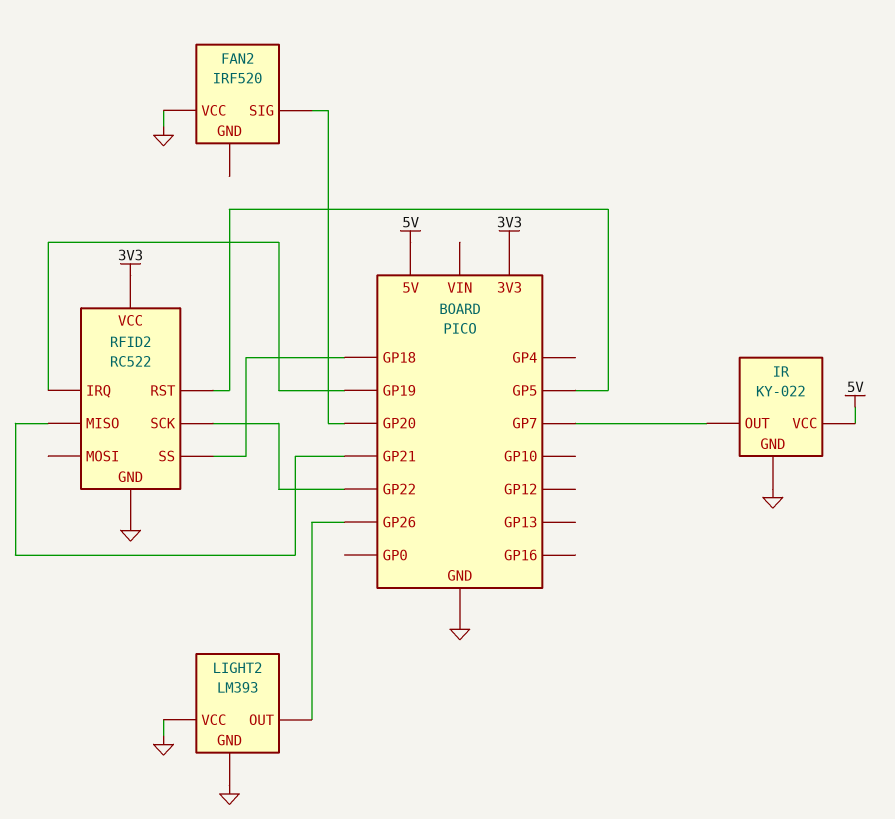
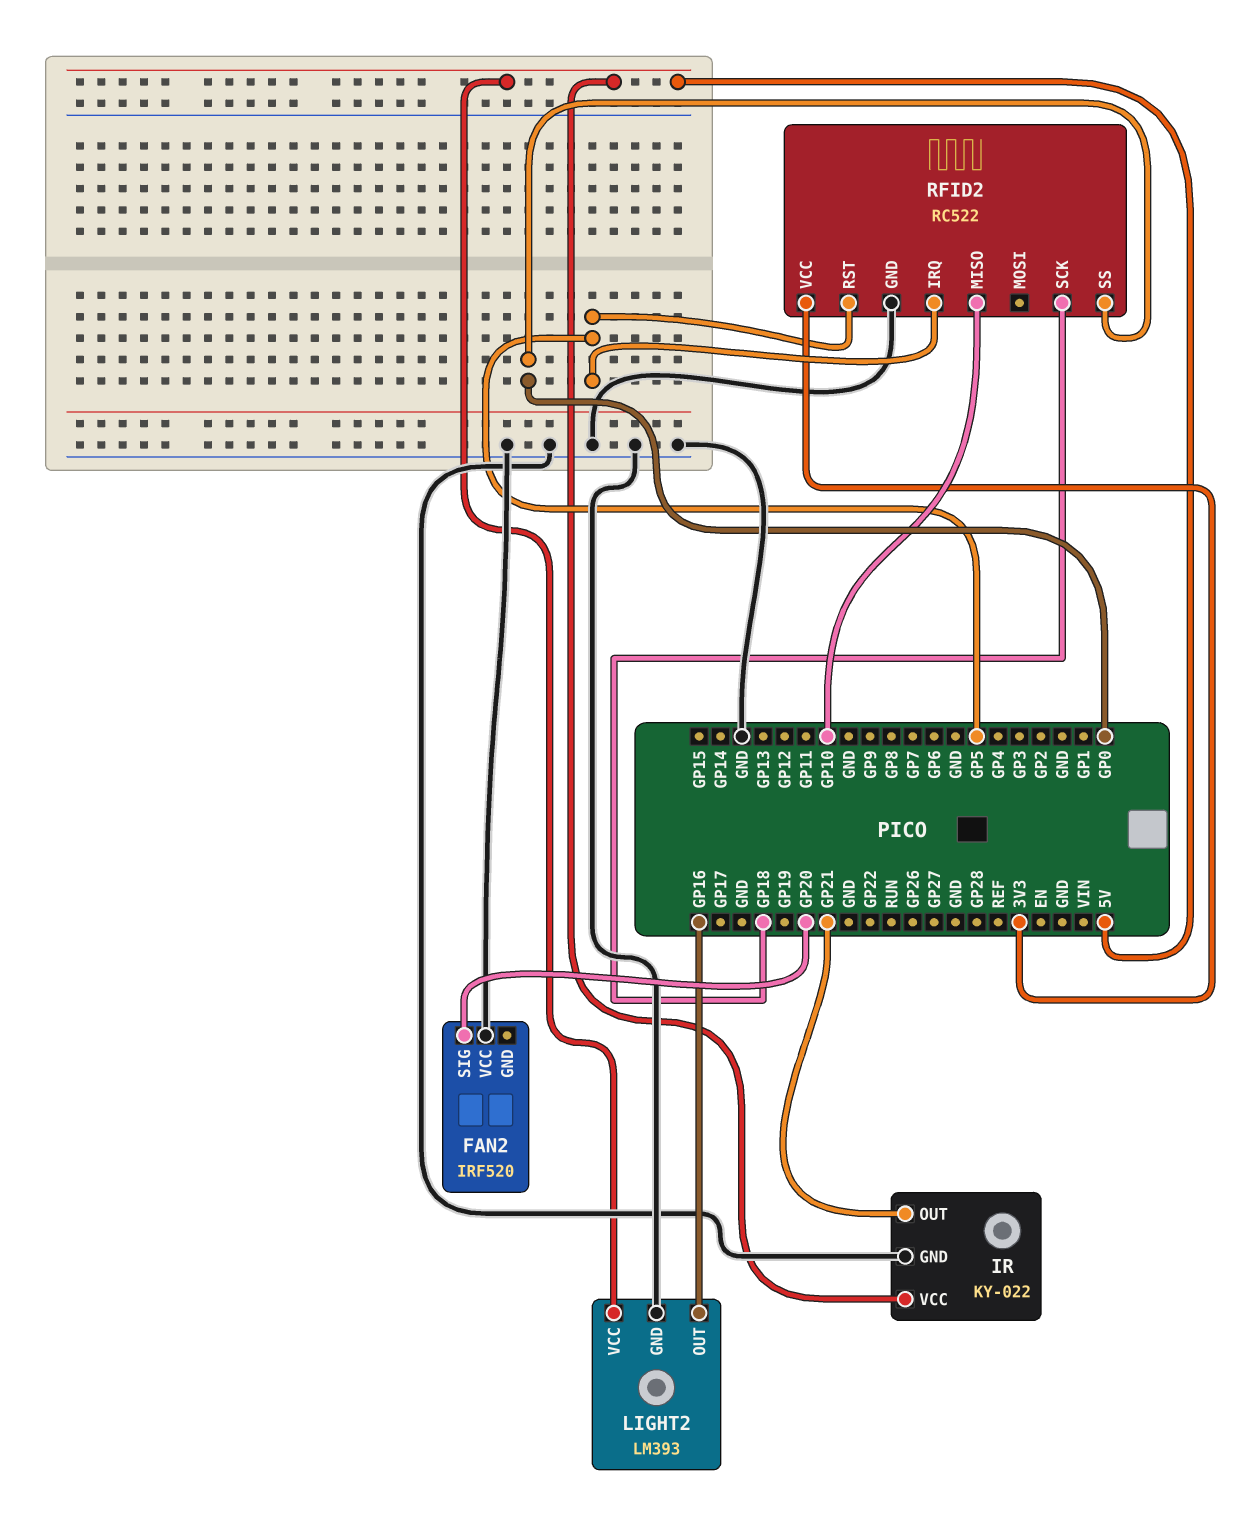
IR pin OUT: GP7 -> GP21
LIGHT2 pin OUT: GP26 -> GP16
LIGHT2 pin VCC: GND -> 5V
RFID2 pin IRQ: GP19 -> GP5
RFID2 pin MISO: GP21 -> GP10
RFID2 pin SCK: GP22 -> GP18
RFID2 pin SS: GP18 -> GP0

